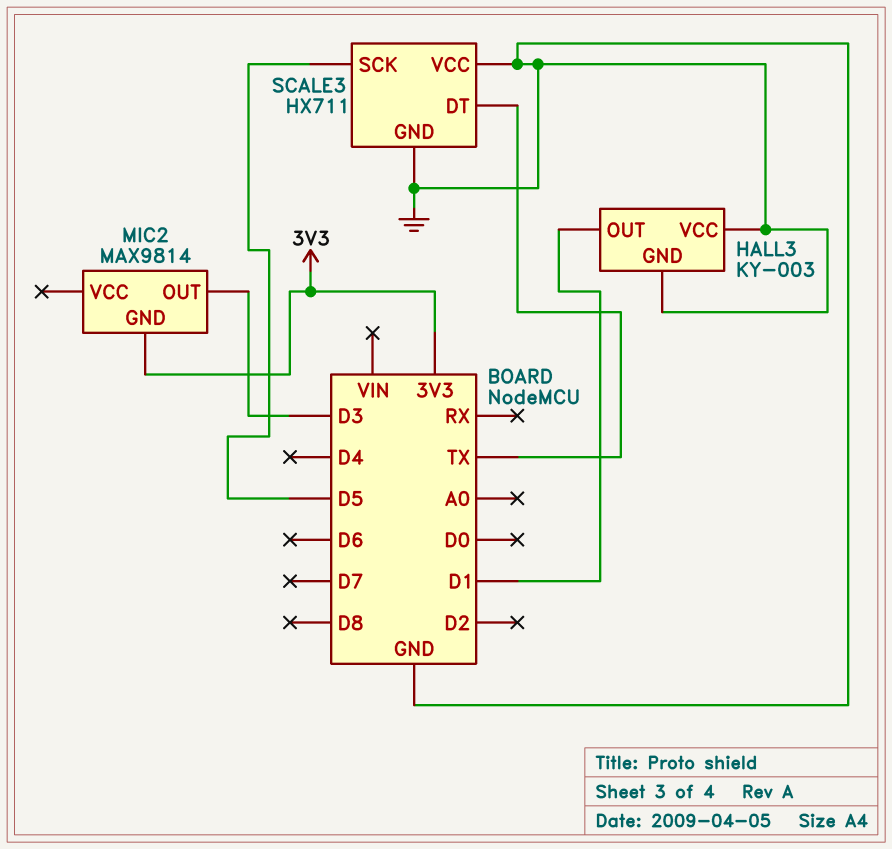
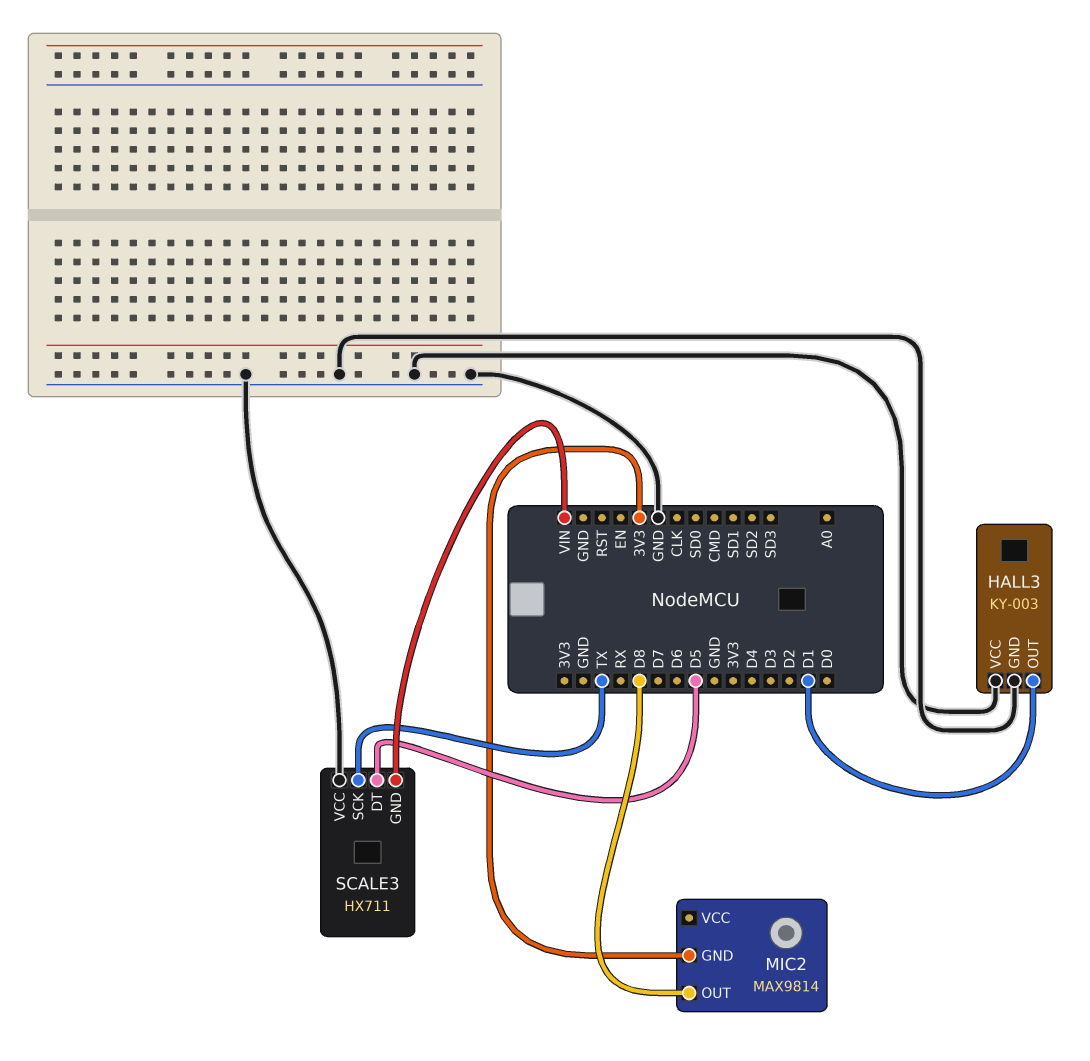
MIC2 pin OUT: D3 -> D8
SCALE3 pin DT: TX -> D5
SCALE3 pin GND: GND -> VIN
SCALE3 pin SCK: D5 -> TX

